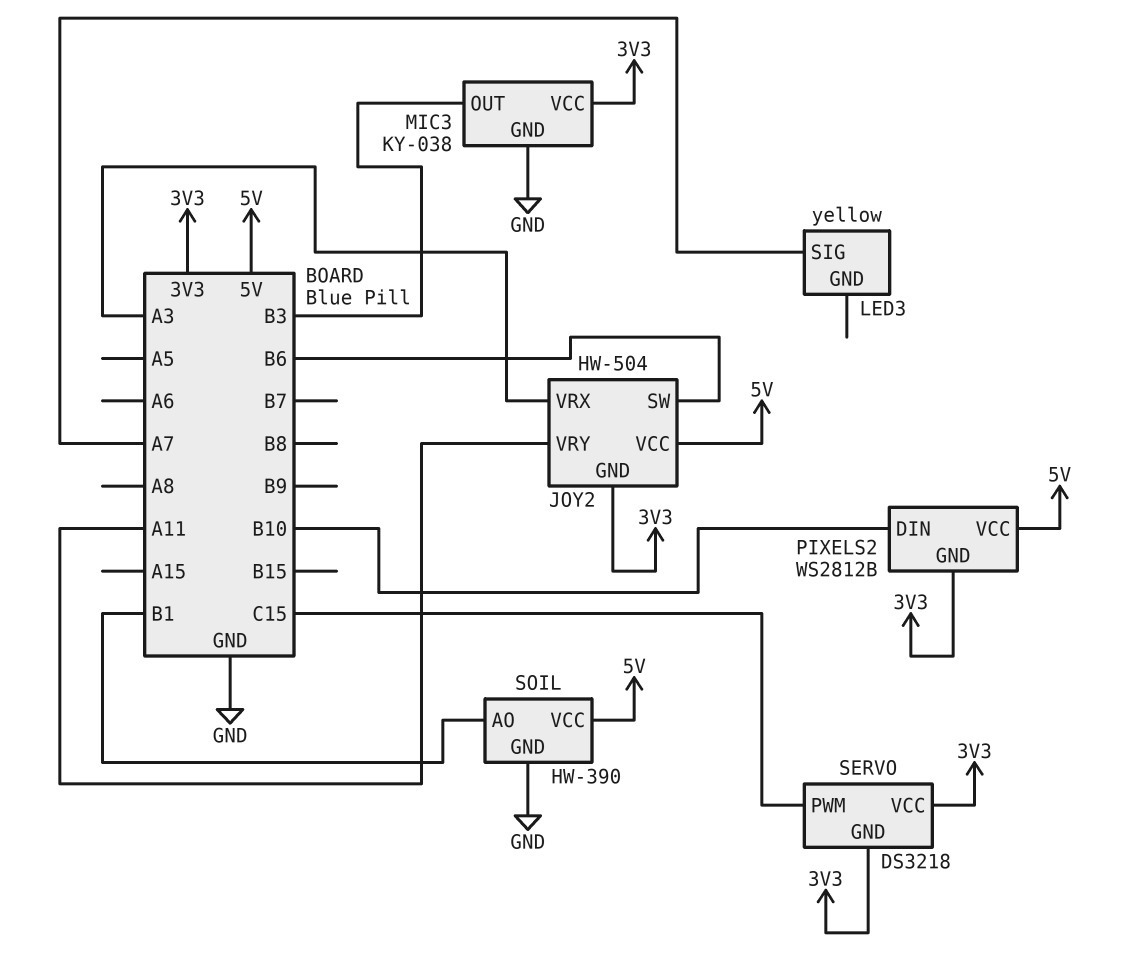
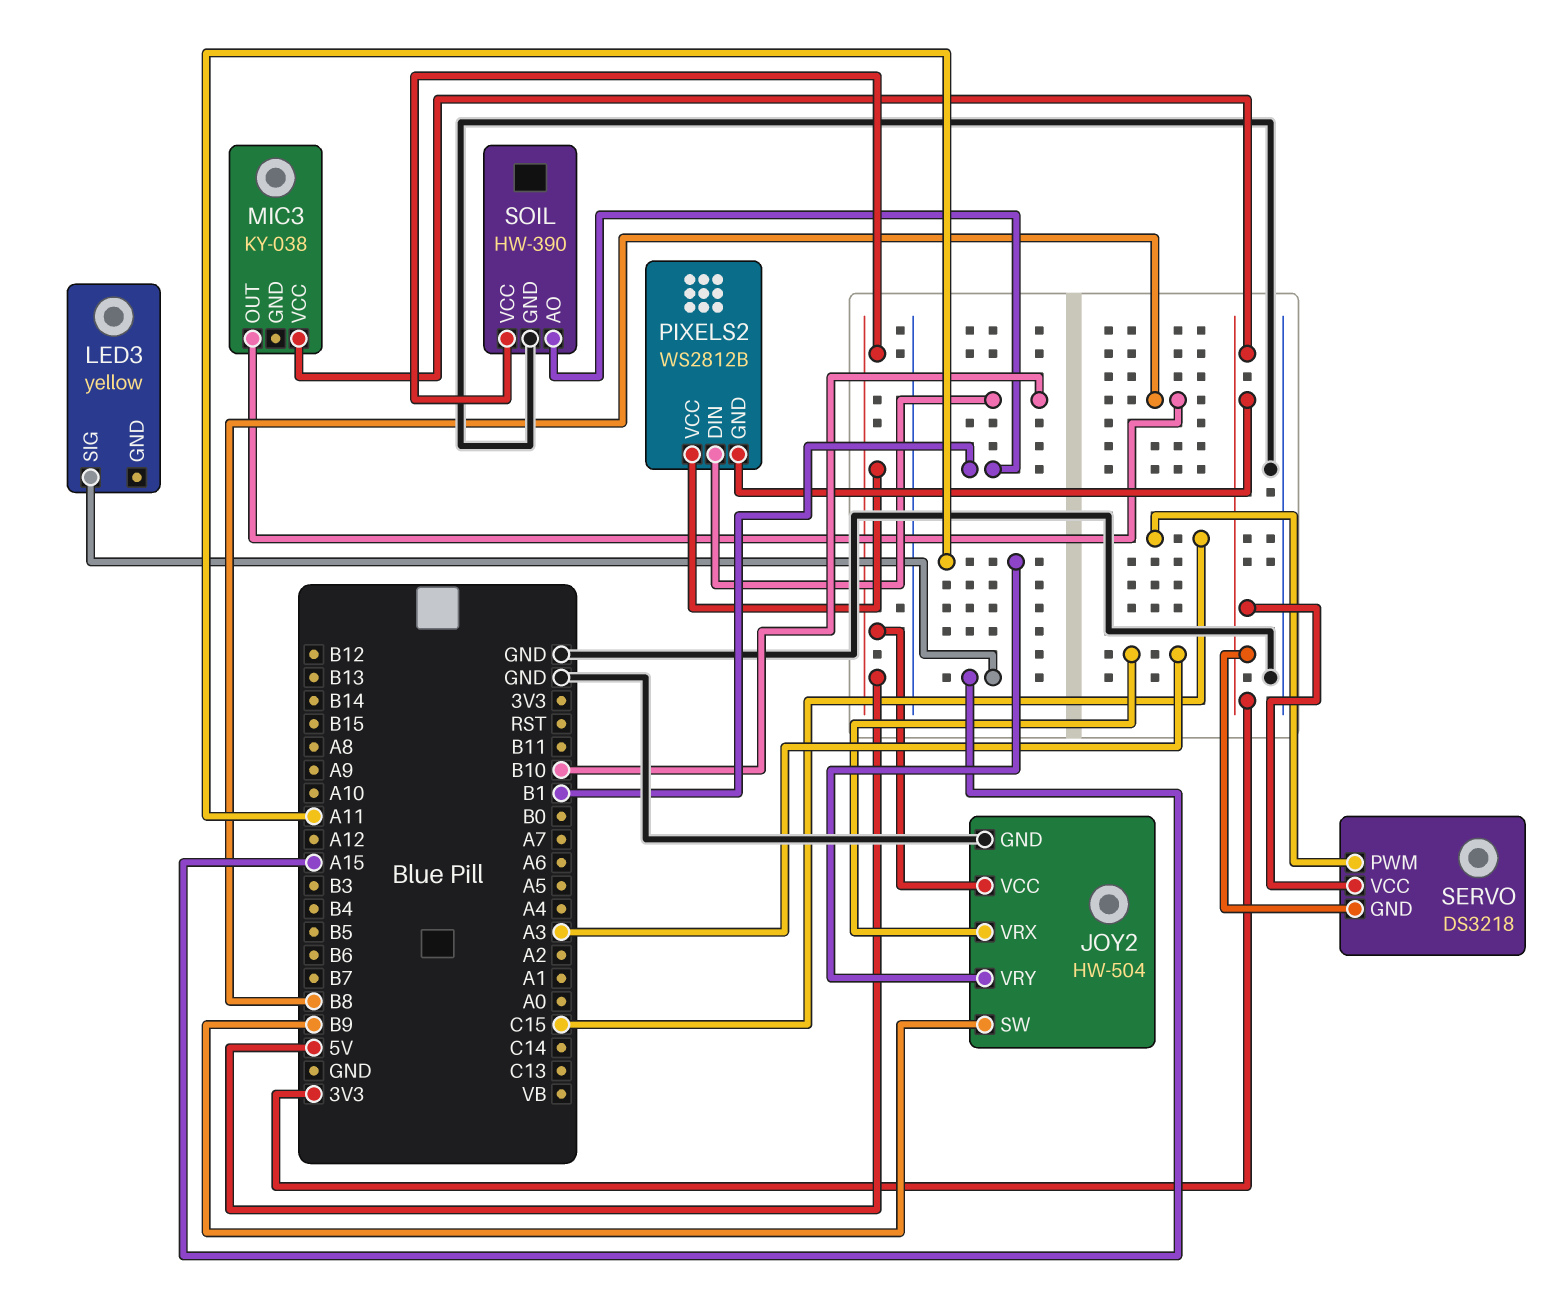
JOY2 pin GND: 3V3 -> GND
JOY2 pin SW: B6 -> B9
LED3 pin SIG: A7 -> A15
MIC3 pin GND: GND -> none
MIC3 pin OUT: B3 -> B8

